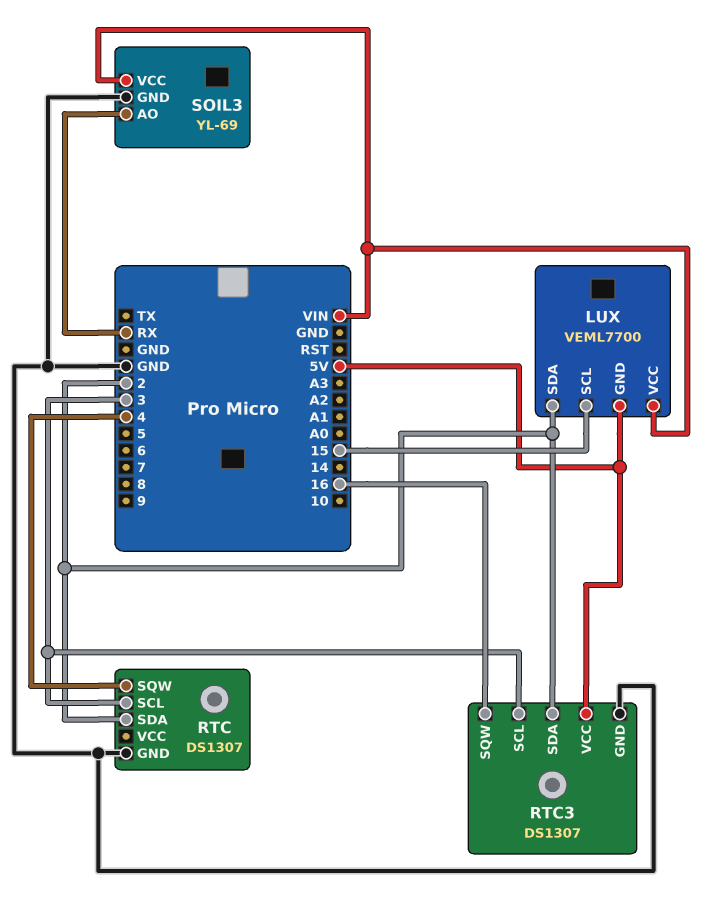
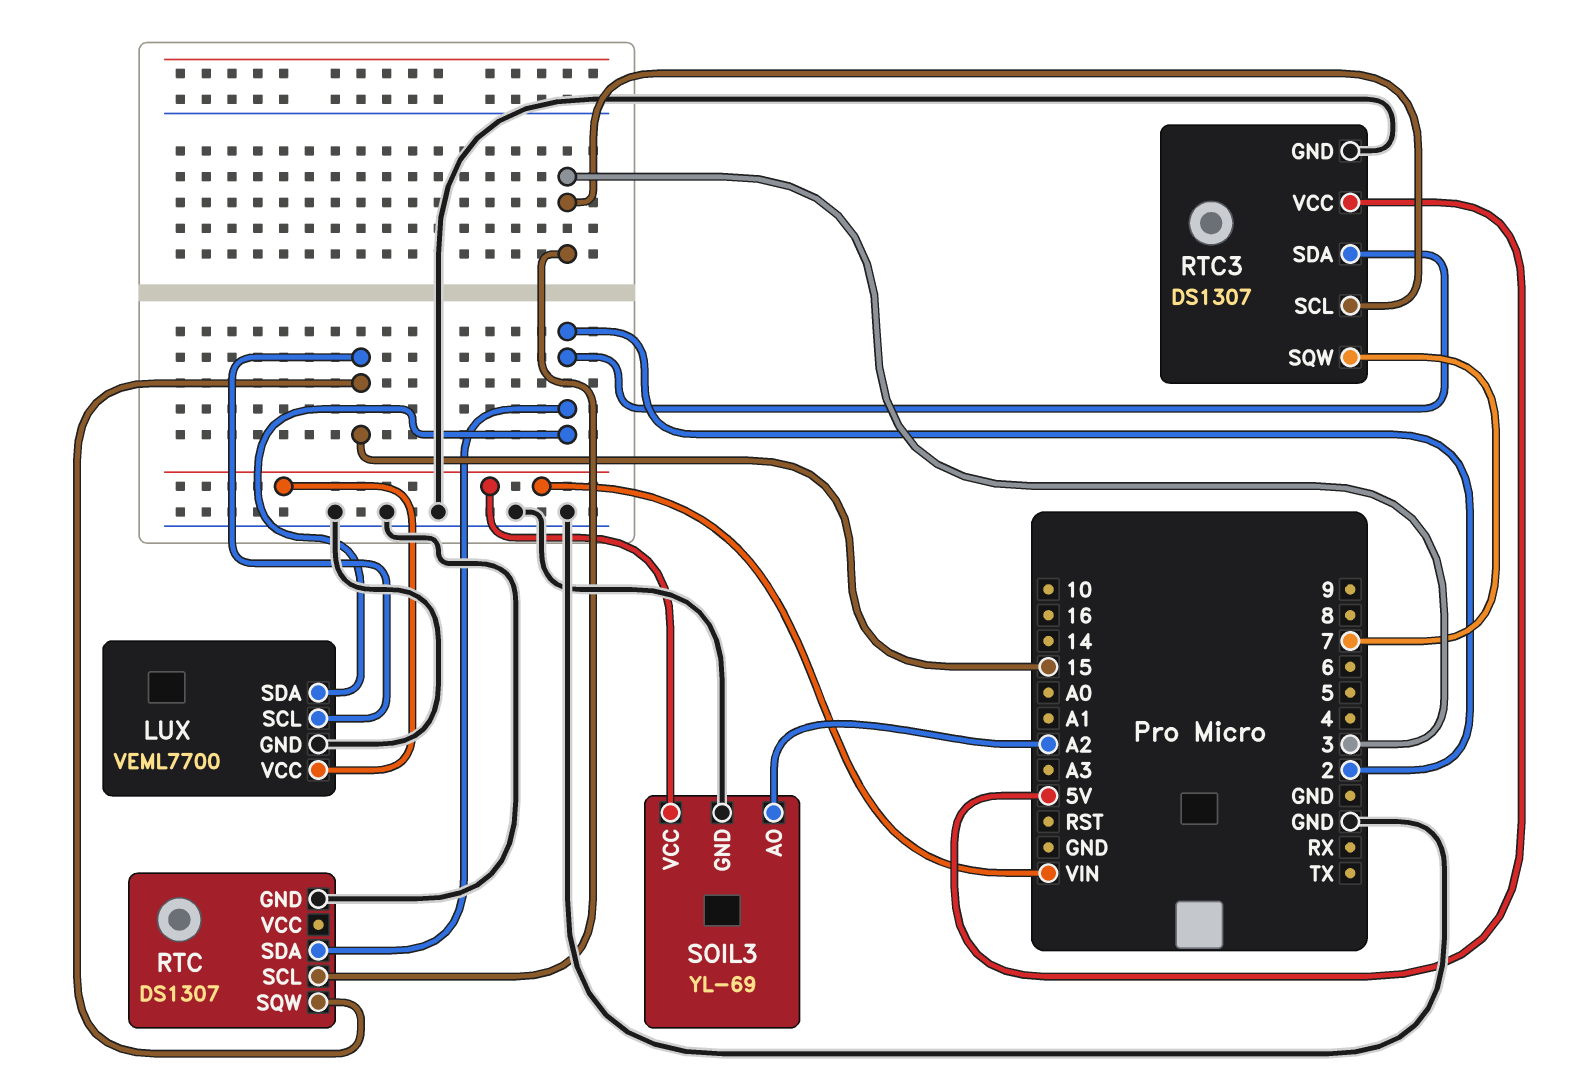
LUX pin GND: 5V -> GND
RTC pin SQW: 4 -> 15
RTC3 pin SQW: 16 -> 7
SOIL3 pin AO: RX -> A2

